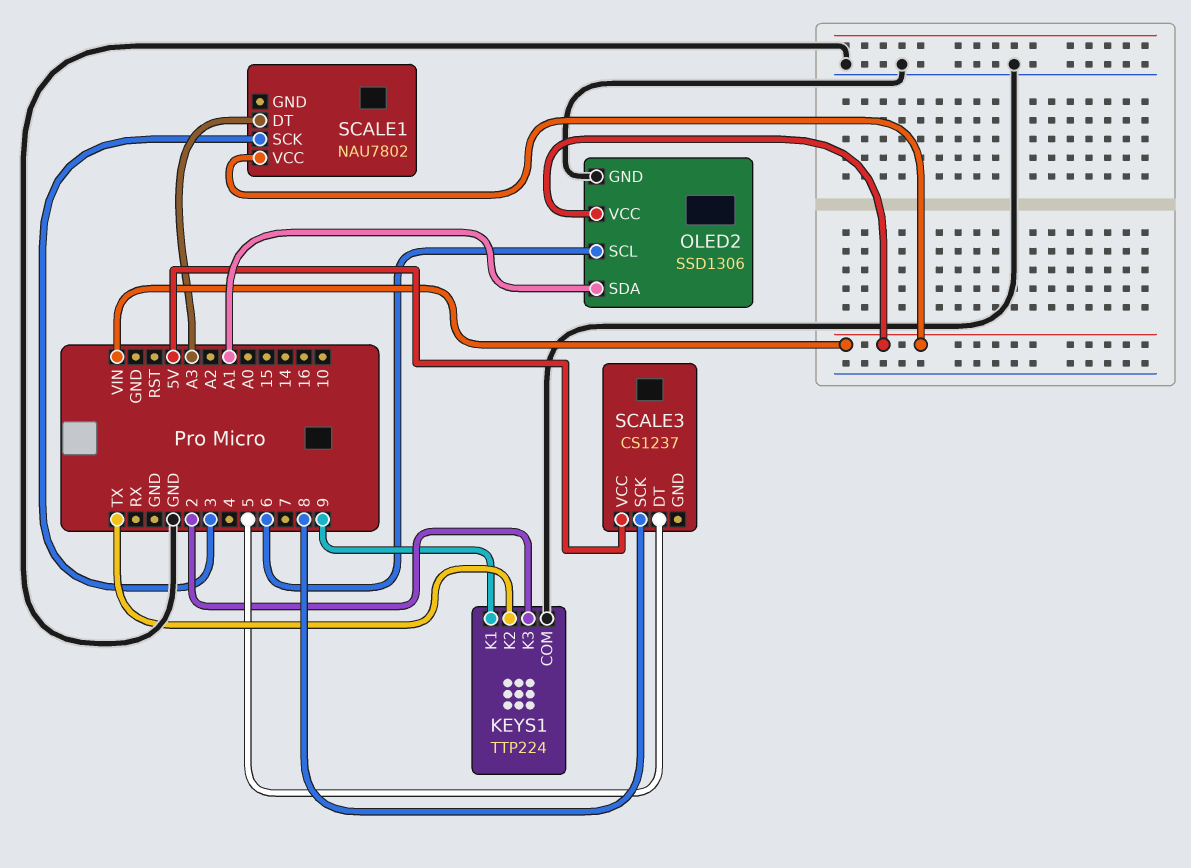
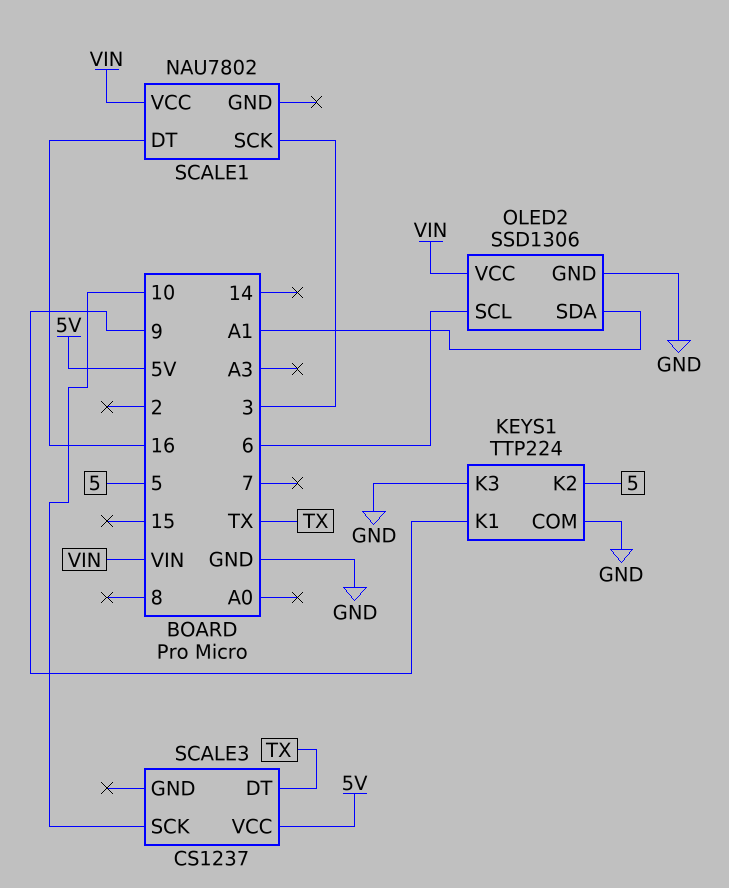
KEYS1 pin K2: TX -> 5
KEYS1 pin K3: 2 -> GND
SCALE1 pin DT: A3 -> 16
SCALE3 pin DT: 5 -> TX
SCALE3 pin SCK: 8 -> 10

